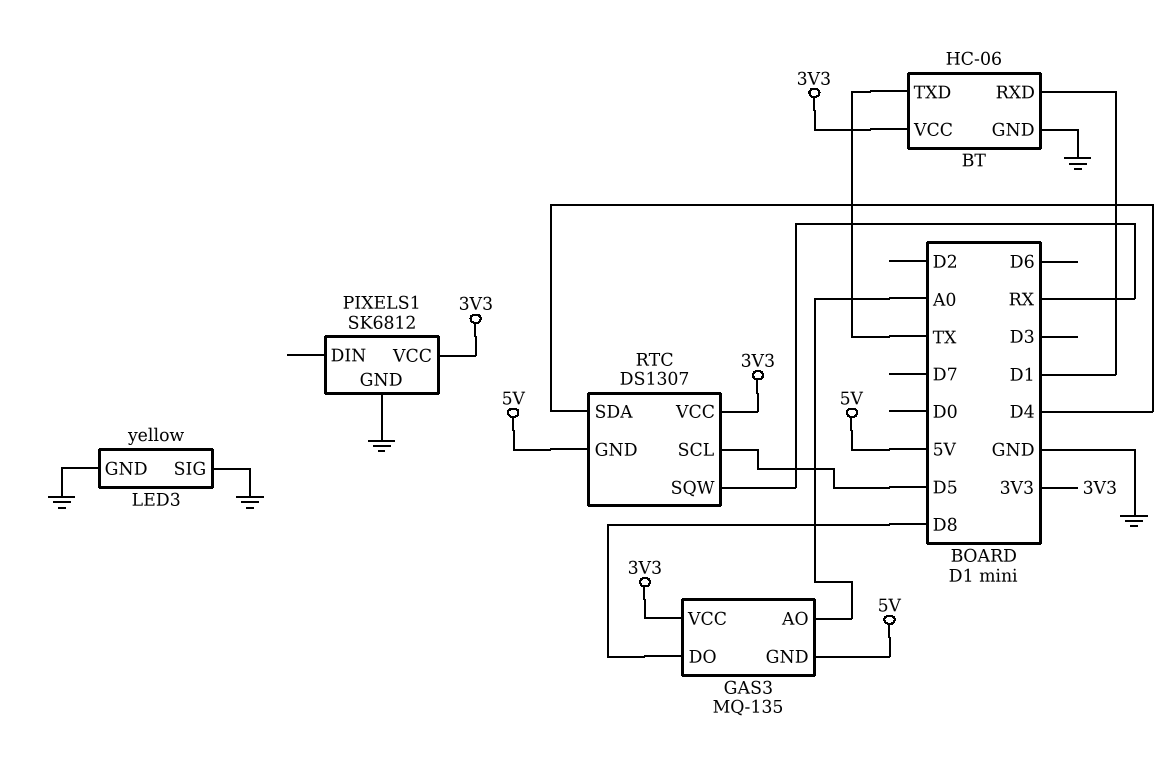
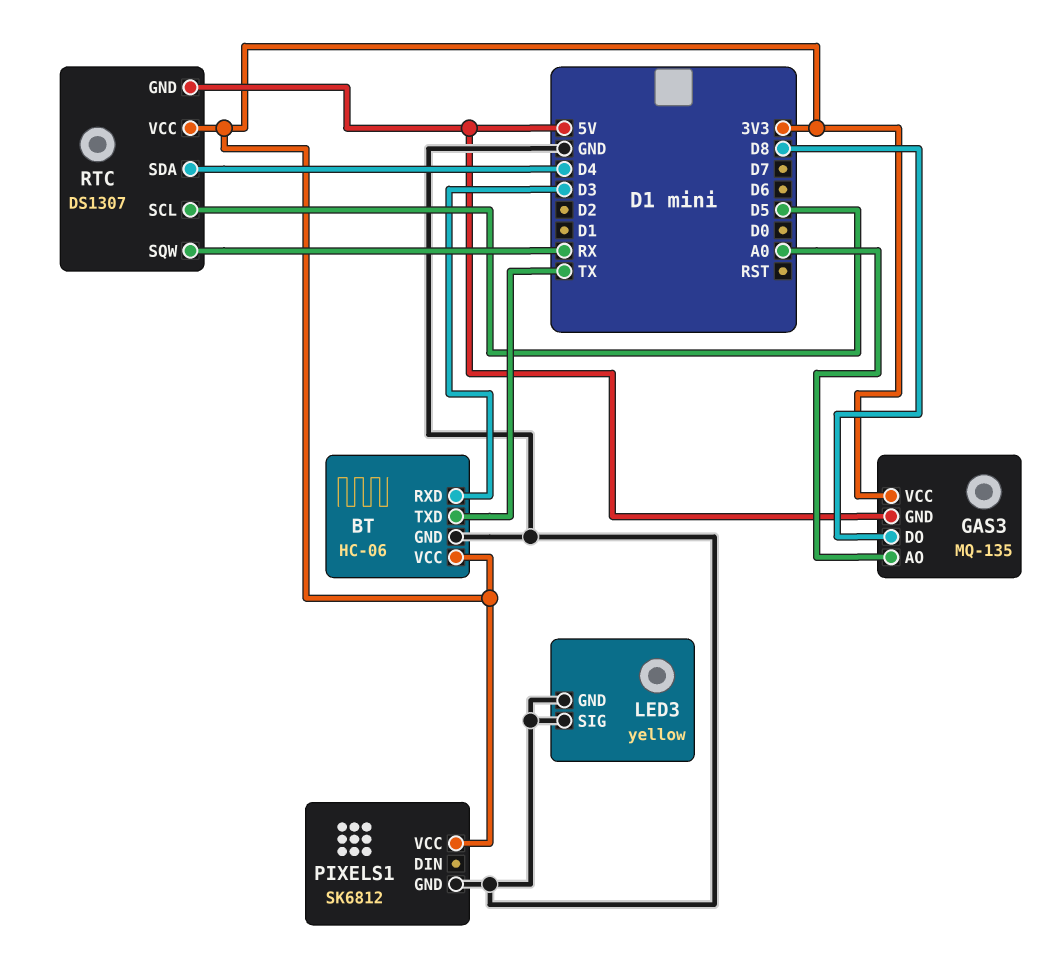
BT pin RXD: D1 -> D3

